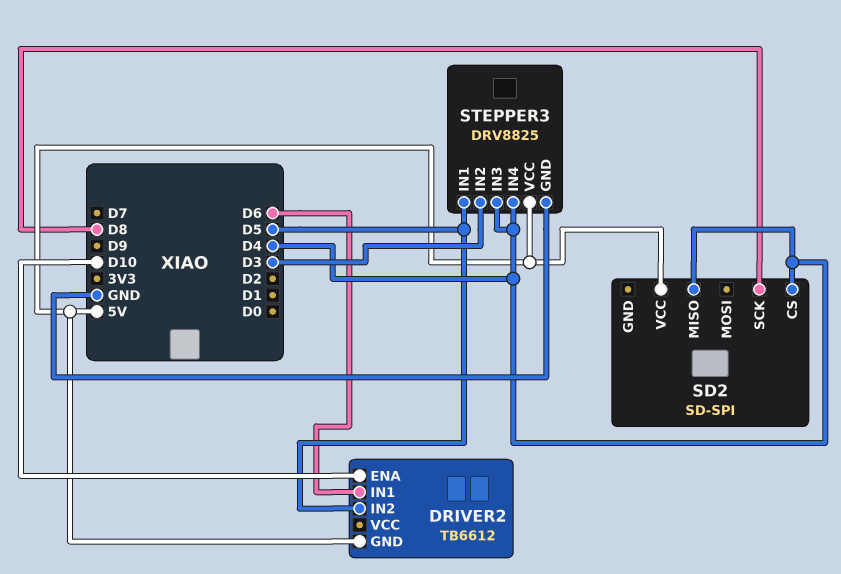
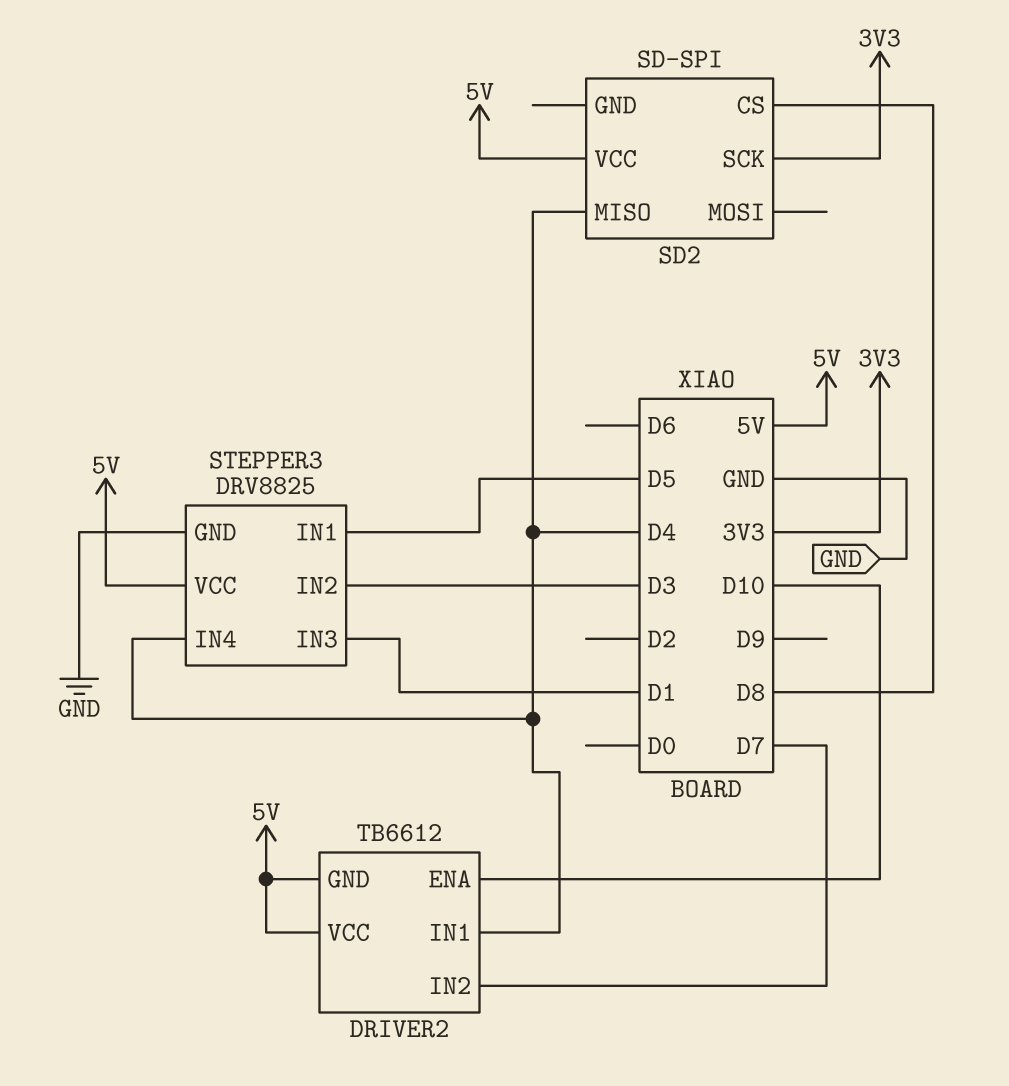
DRIVER2 pin IN1: D6 -> D4
DRIVER2 pin IN2: D5 -> D7
DRIVER2 pin VCC: none -> 5V
SD2 pin CS: D4 -> D8
SD2 pin SCK: D8 -> 3V3
STEPPER3 pin IN3: D4 -> D1

